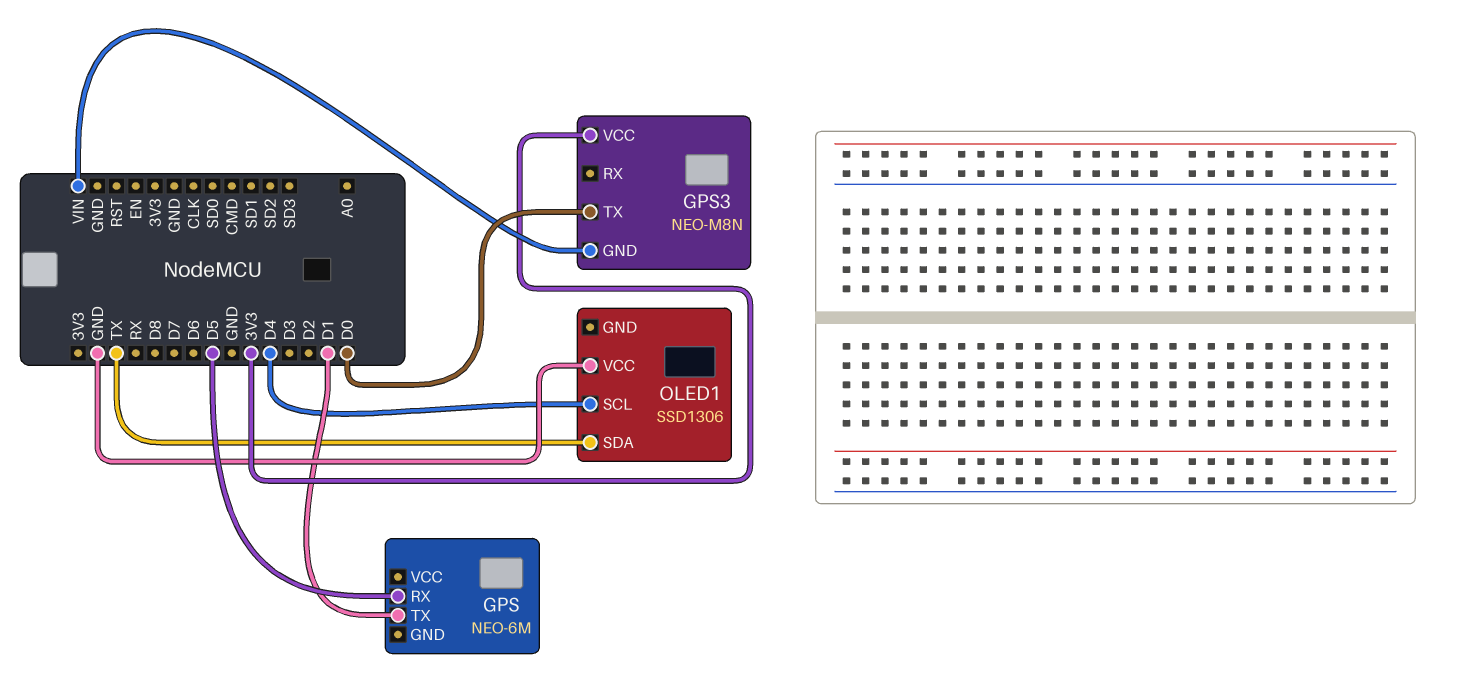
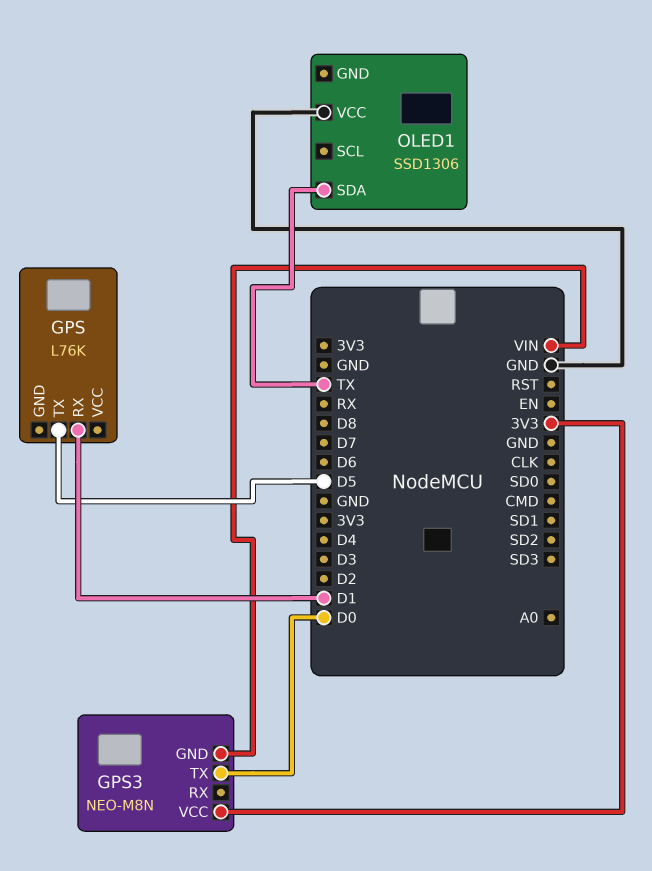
GPS: NEO-6M -> L76K
GPS pin RX: D5 -> D1
GPS pin TX: D1 -> D5
OLED1 pin SCL: D4 -> none

